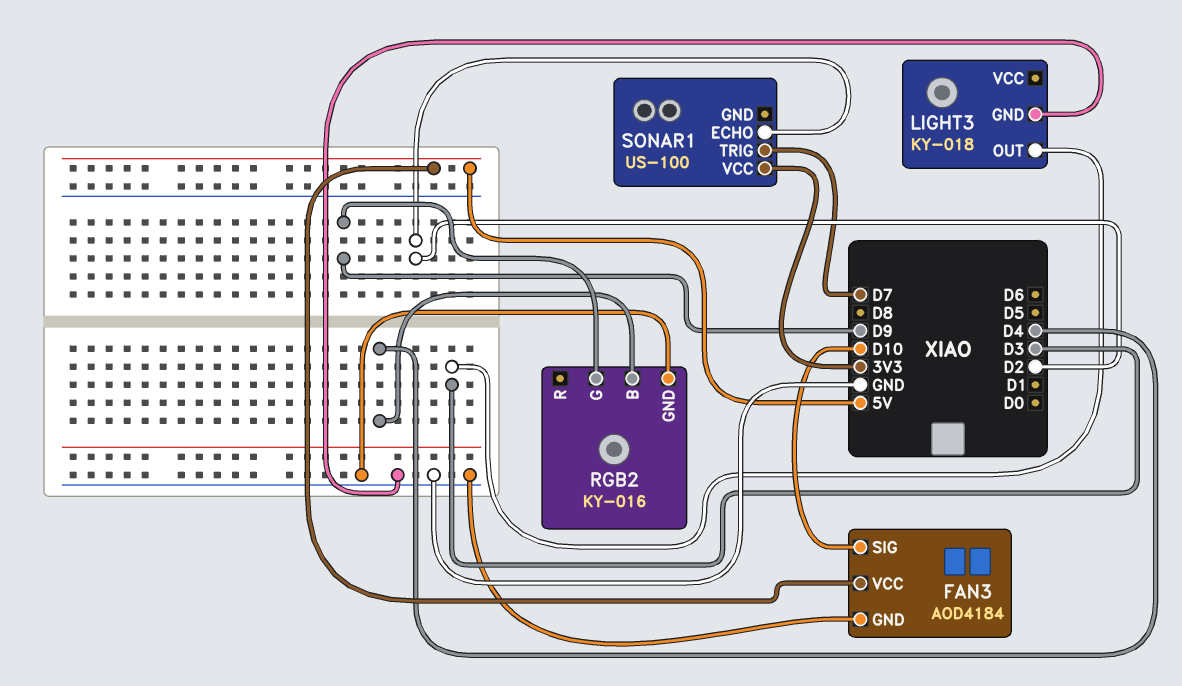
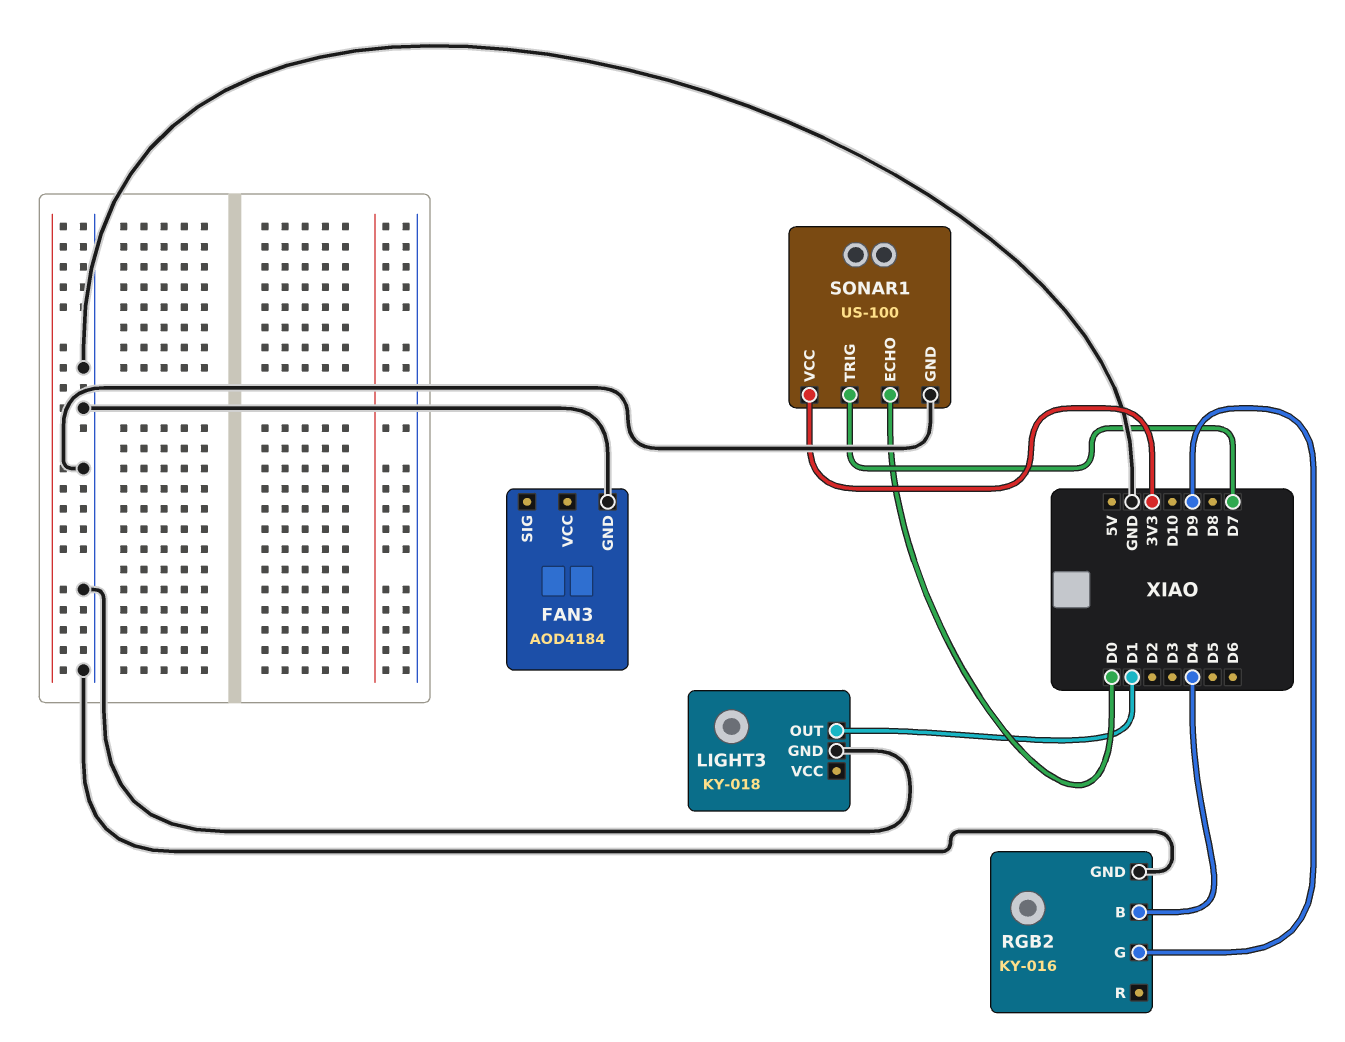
FAN3 pin SIG: D10 -> none
FAN3 pin VCC: 5V -> none
LIGHT3 pin OUT: D3 -> D1
SONAR1 pin ECHO: D2 -> D0
SONAR1 pin GND: none -> GND

